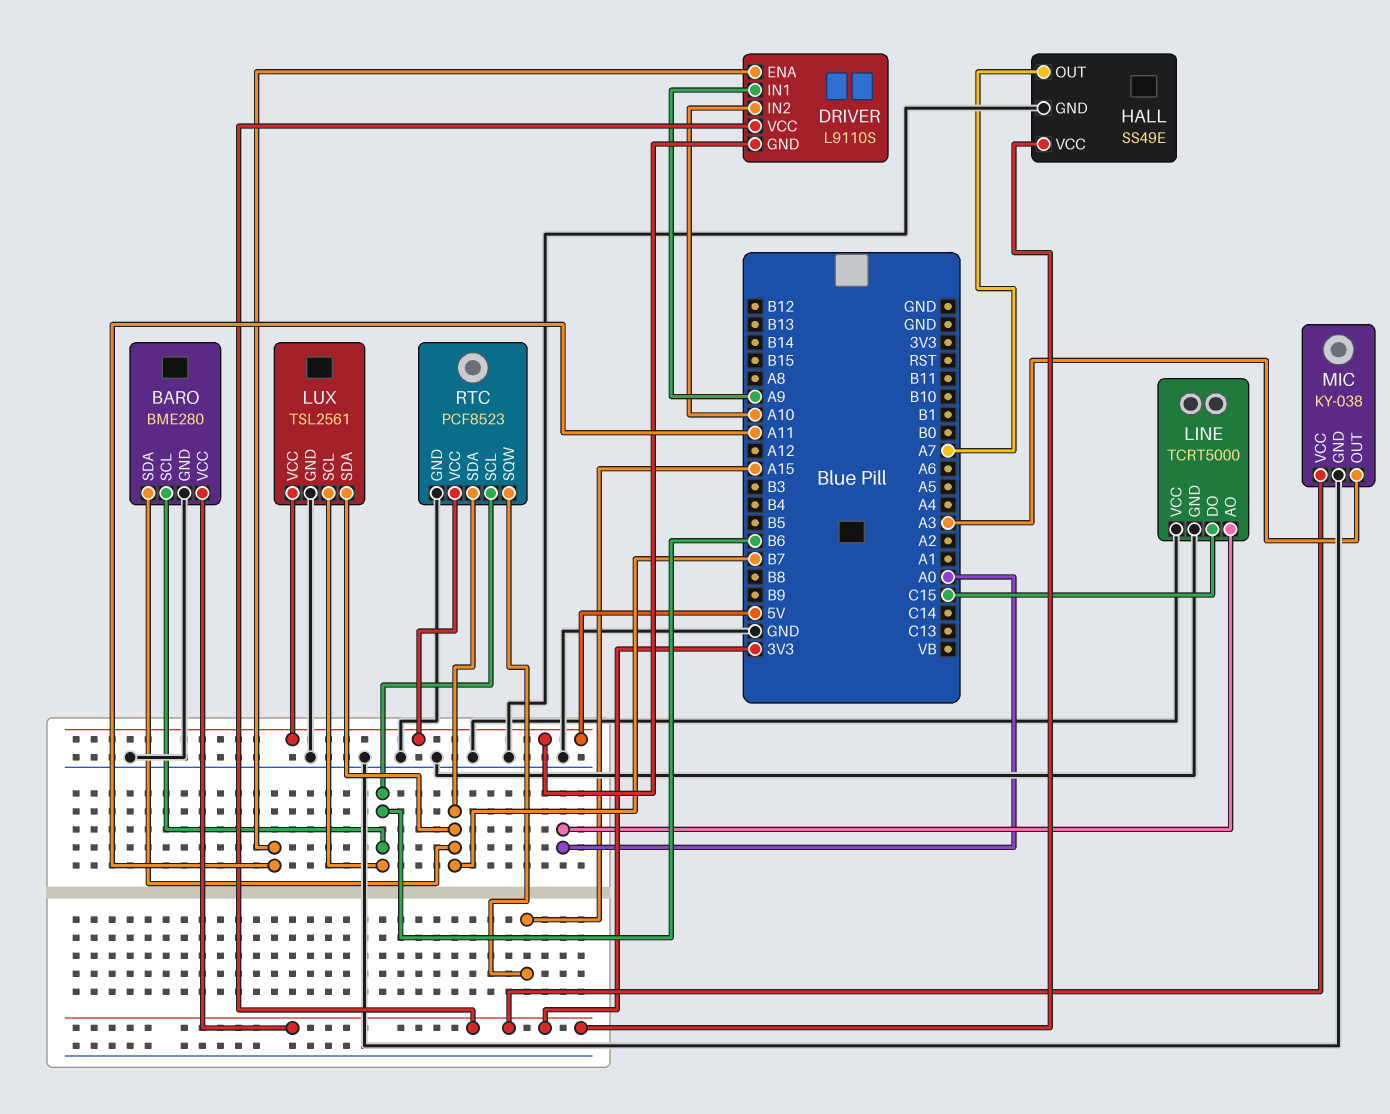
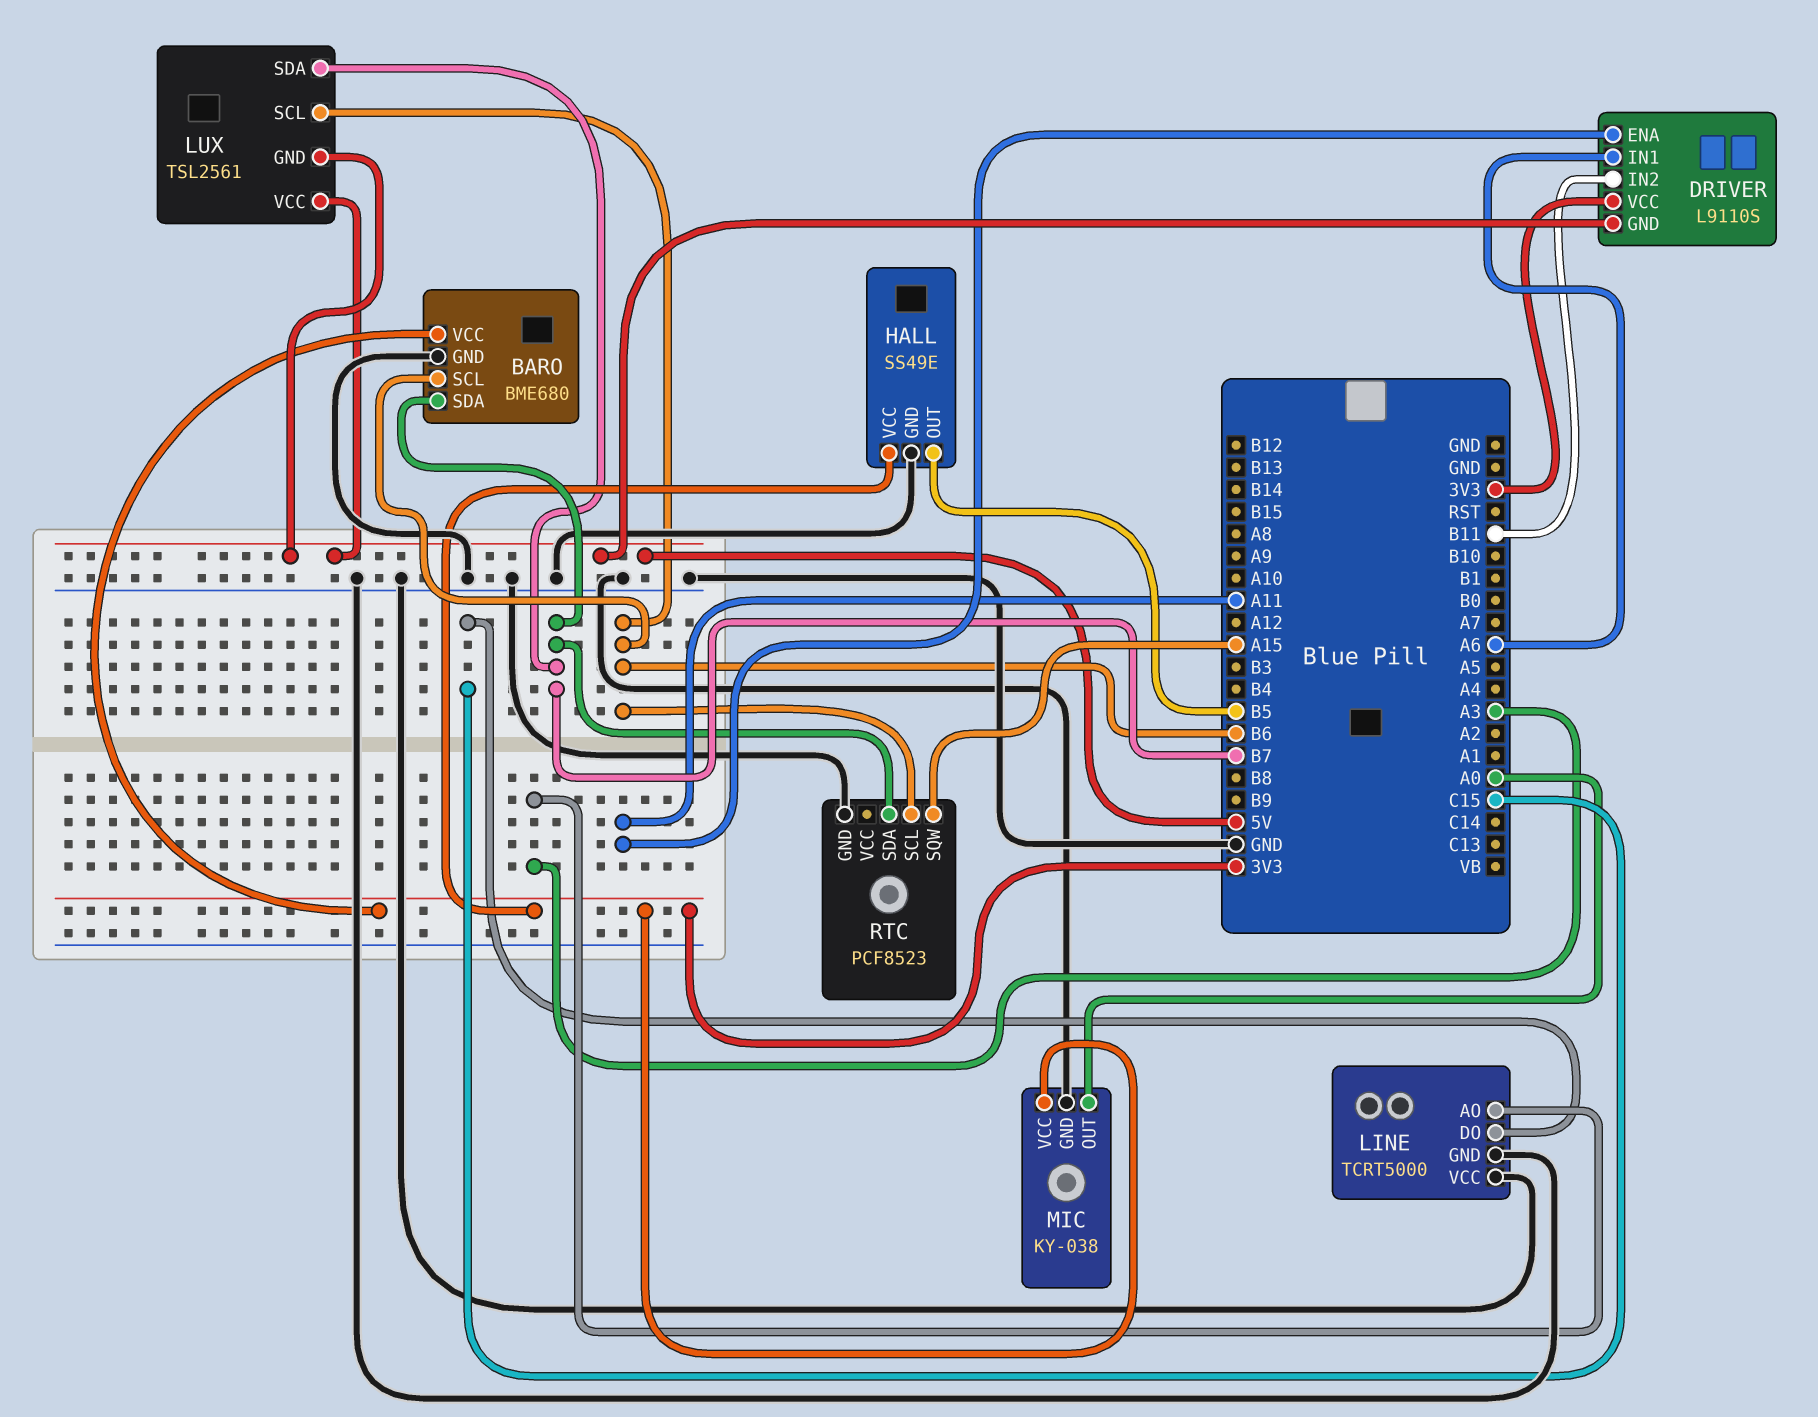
BARO: BME280 -> BME680
DRIVER pin IN1: A9 -> A6
DRIVER pin IN2: A10 -> B11
HALL pin OUT: A7 -> B5
LINE pin AO: A0 -> A3
LUX pin GND: GND -> 5V
MIC pin OUT: A3 -> A0
RTC pin VCC: 5V -> none

